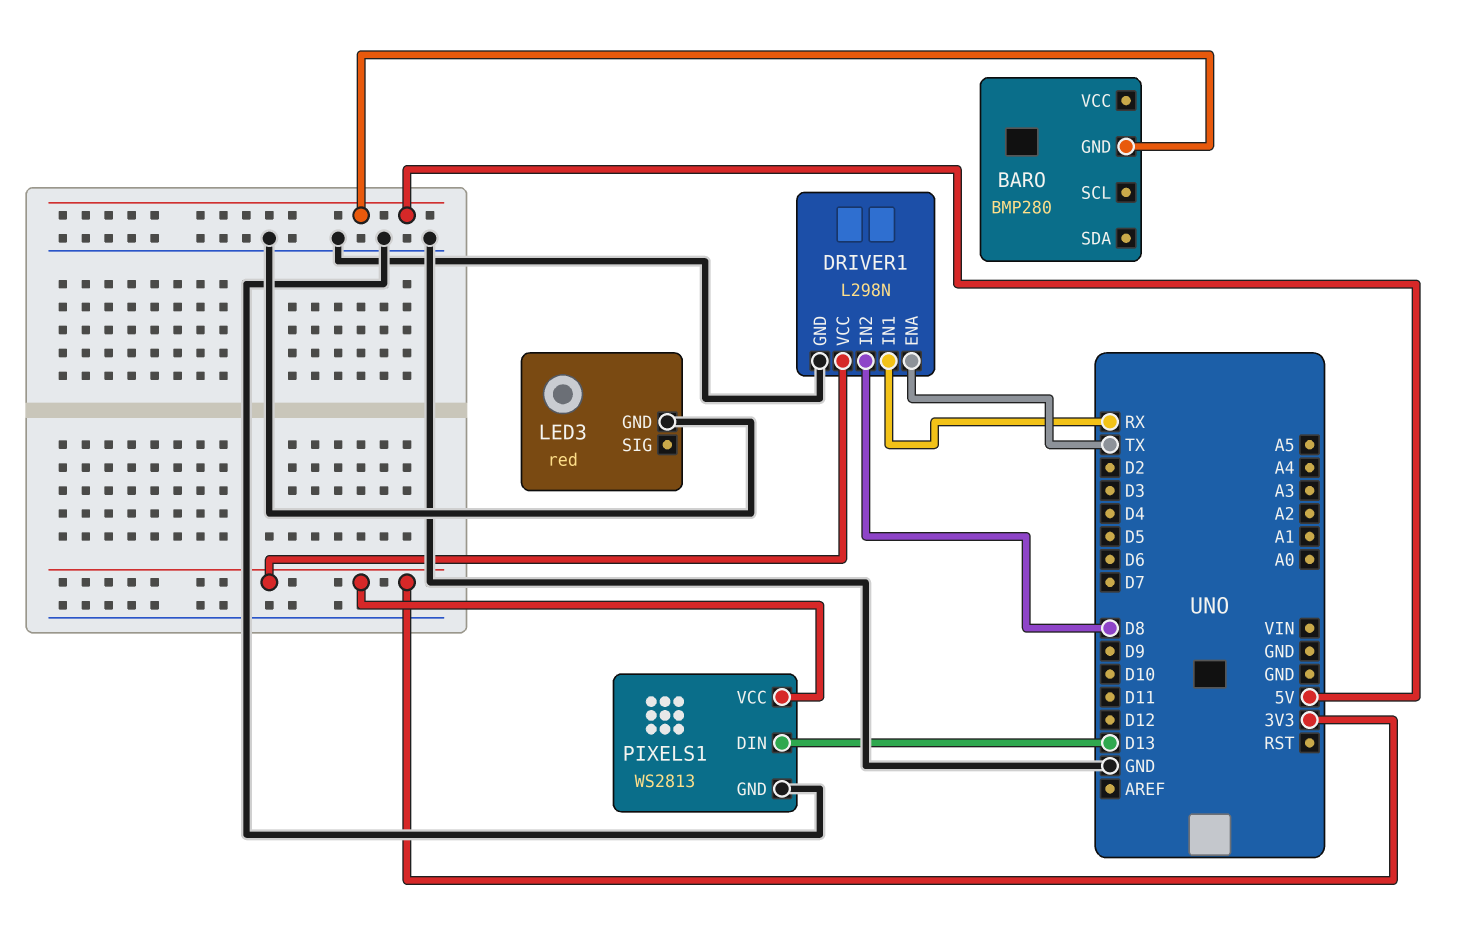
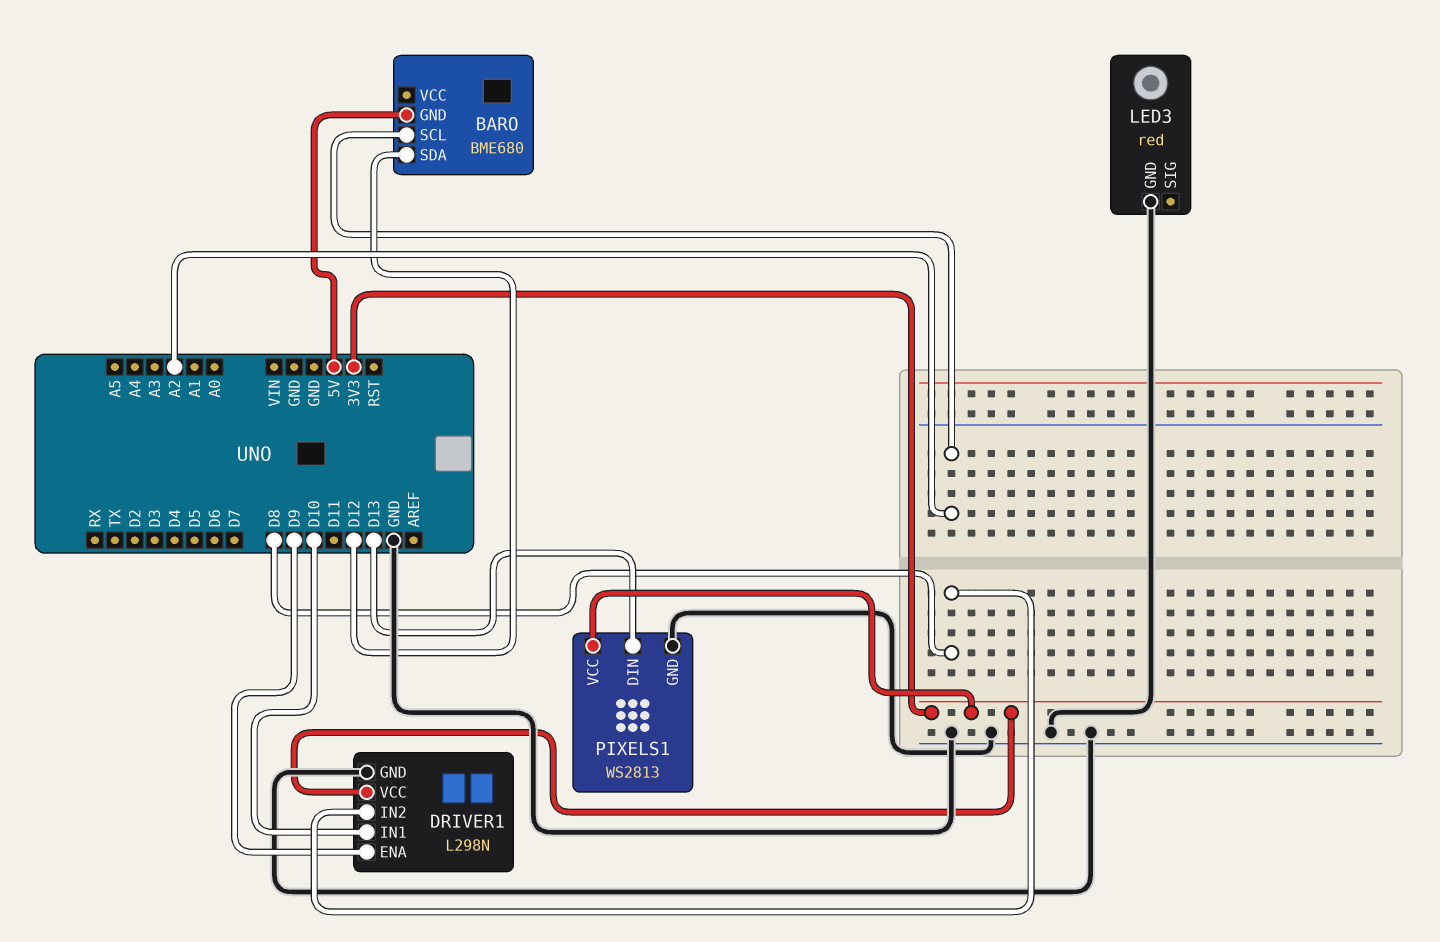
BARO: BMP280 -> BME680
BARO pin SCL: none -> A2
BARO pin SDA: none -> D12
DRIVER1 pin ENA: TX -> D9
DRIVER1 pin IN1: RX -> D10

